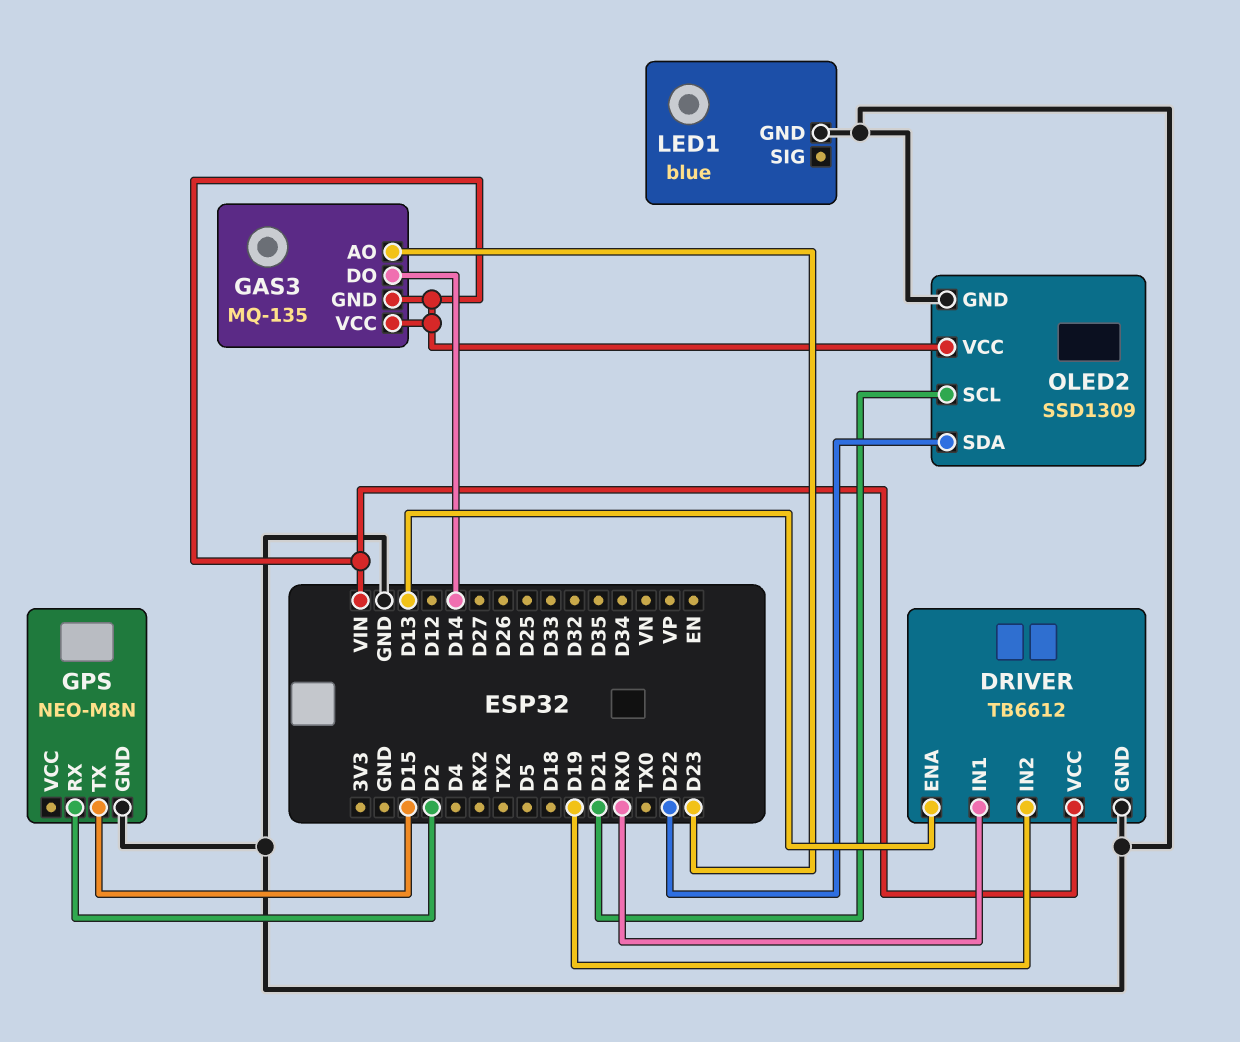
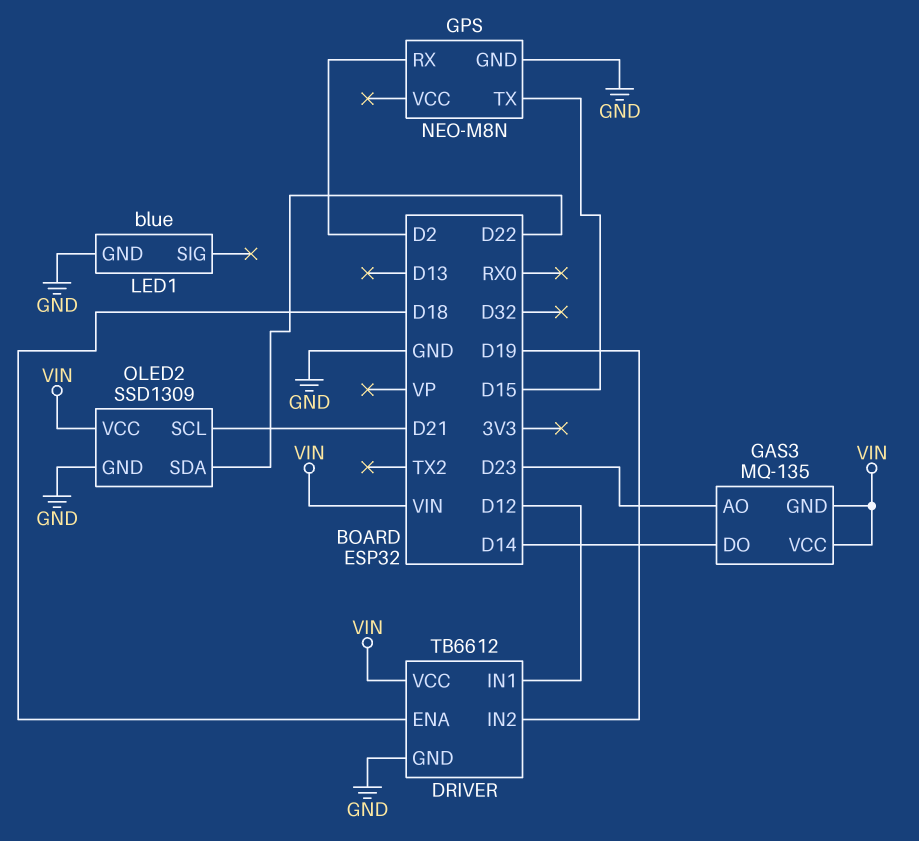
DRIVER pin ENA: D13 -> D18
DRIVER pin IN1: RX0 -> D12

